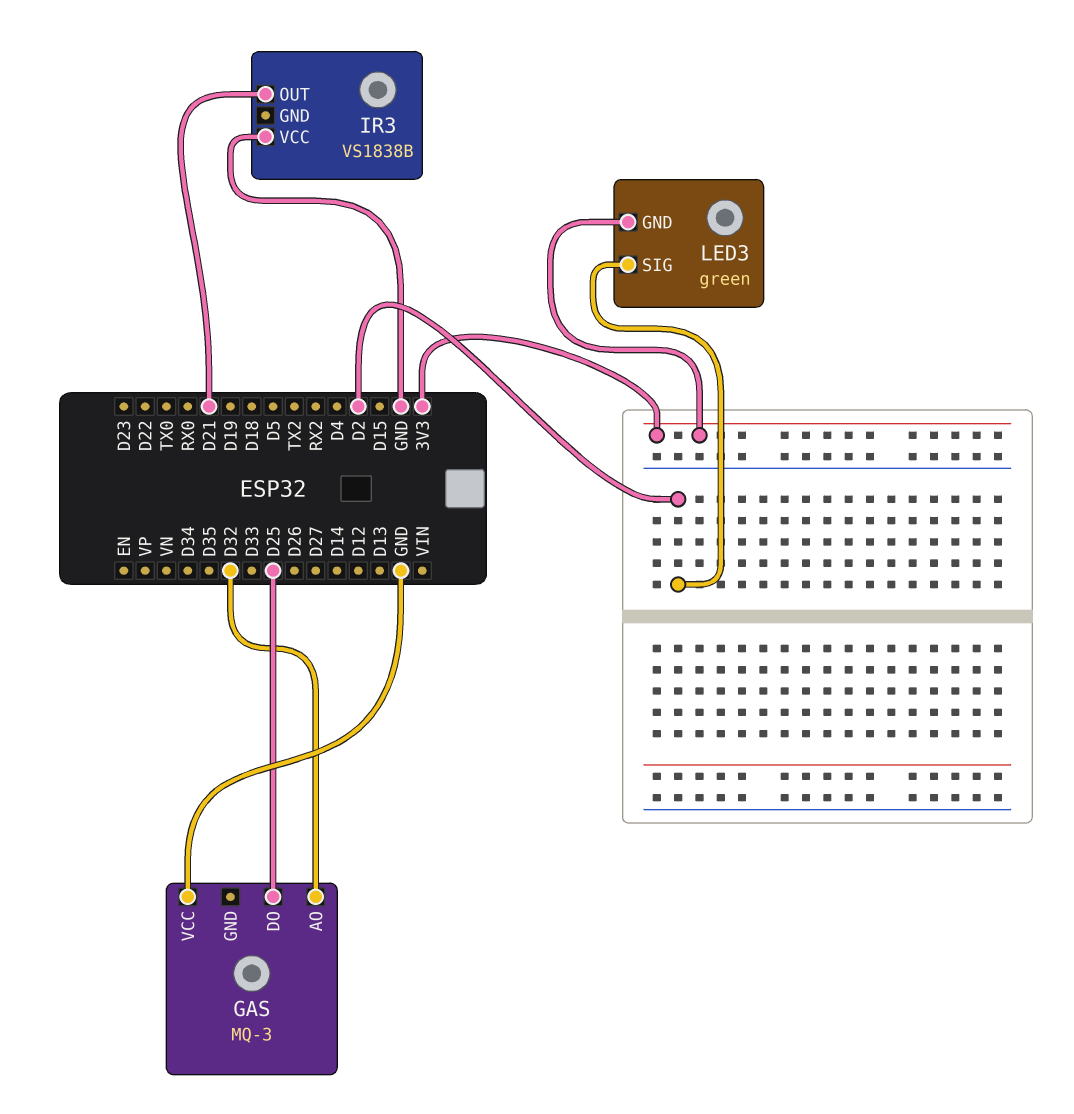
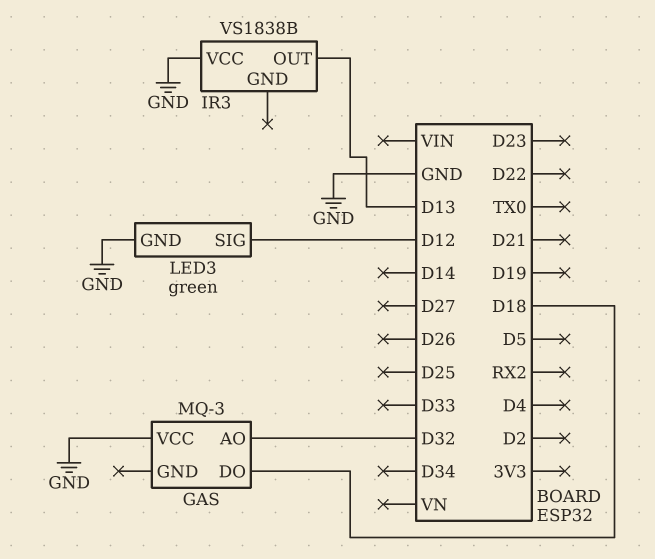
GAS pin DO: D25 -> D18
IR3 pin OUT: D21 -> D13
LED3 pin GND: 3V3 -> GND
LED3 pin SIG: D2 -> D12

